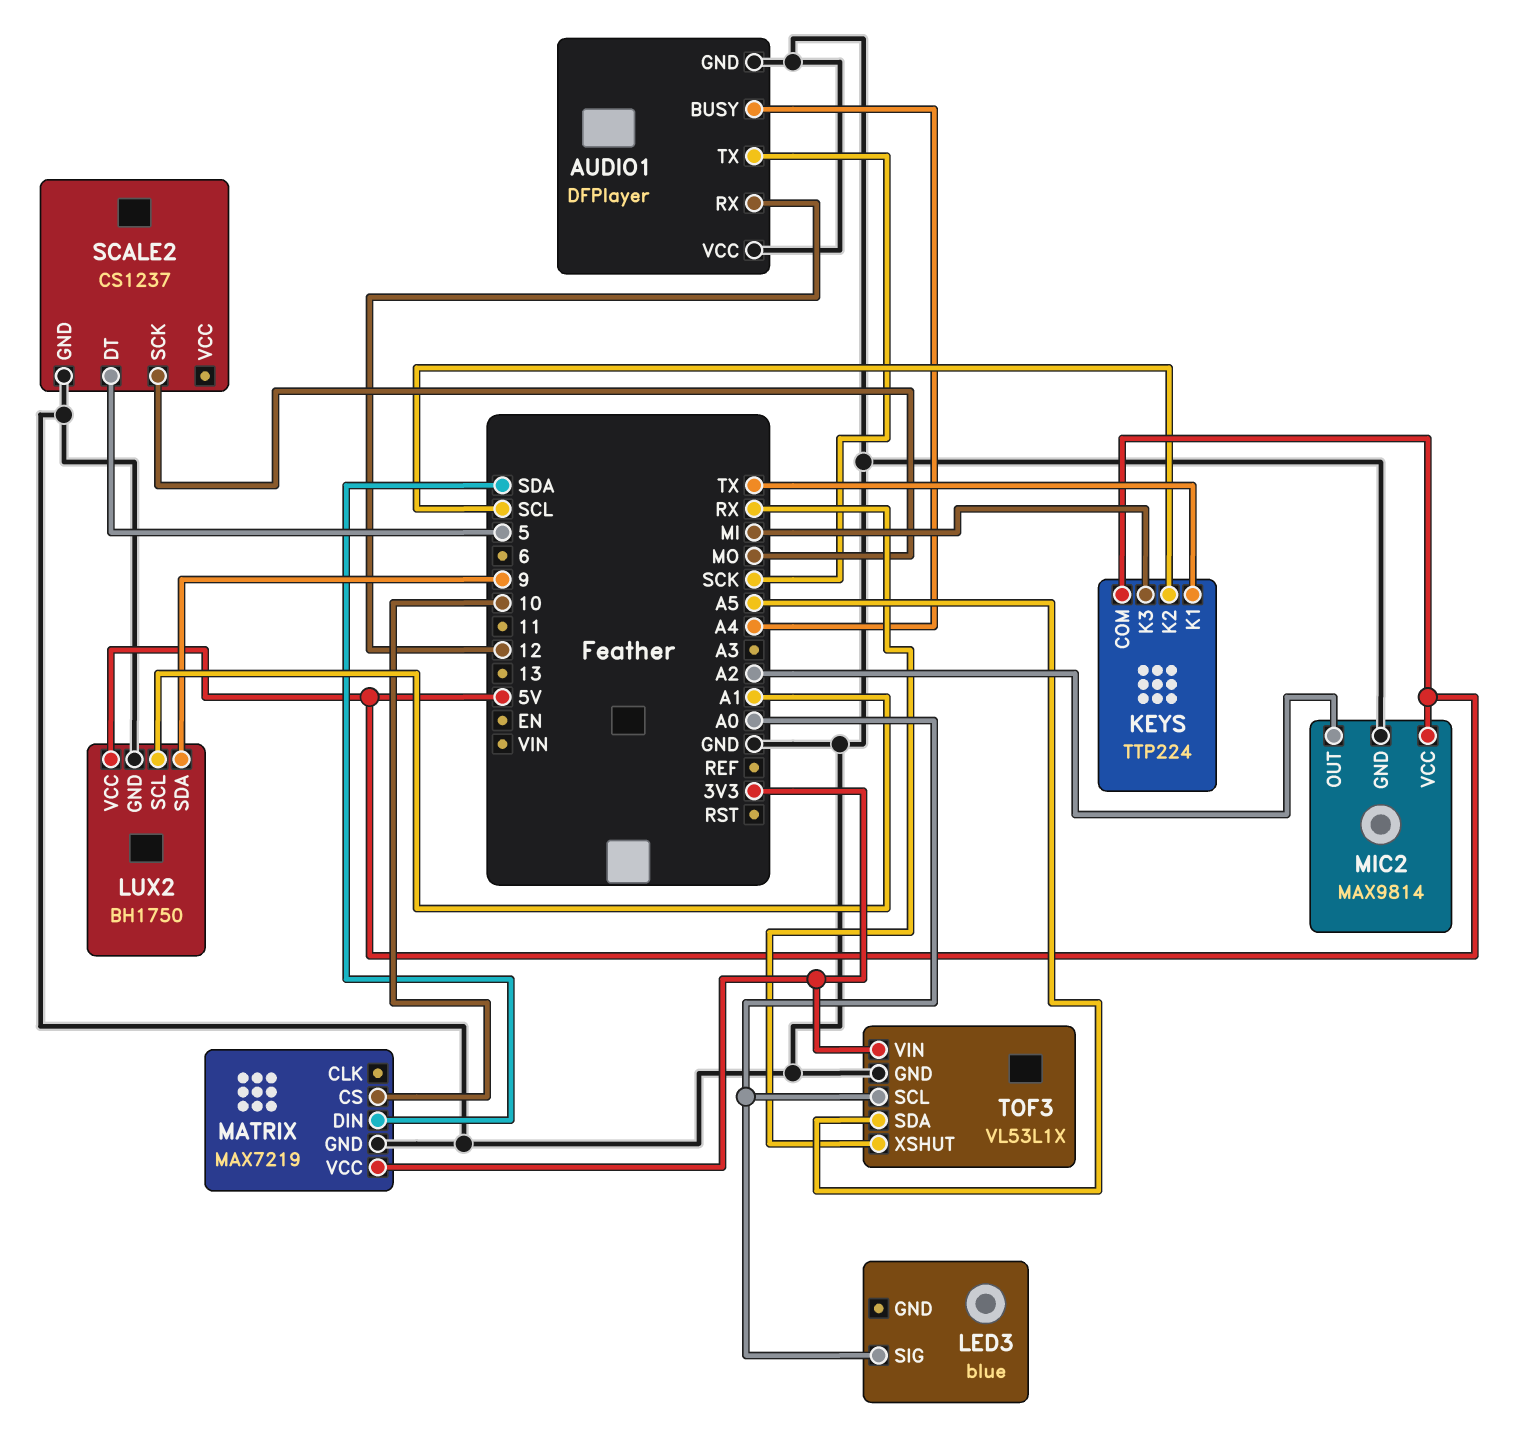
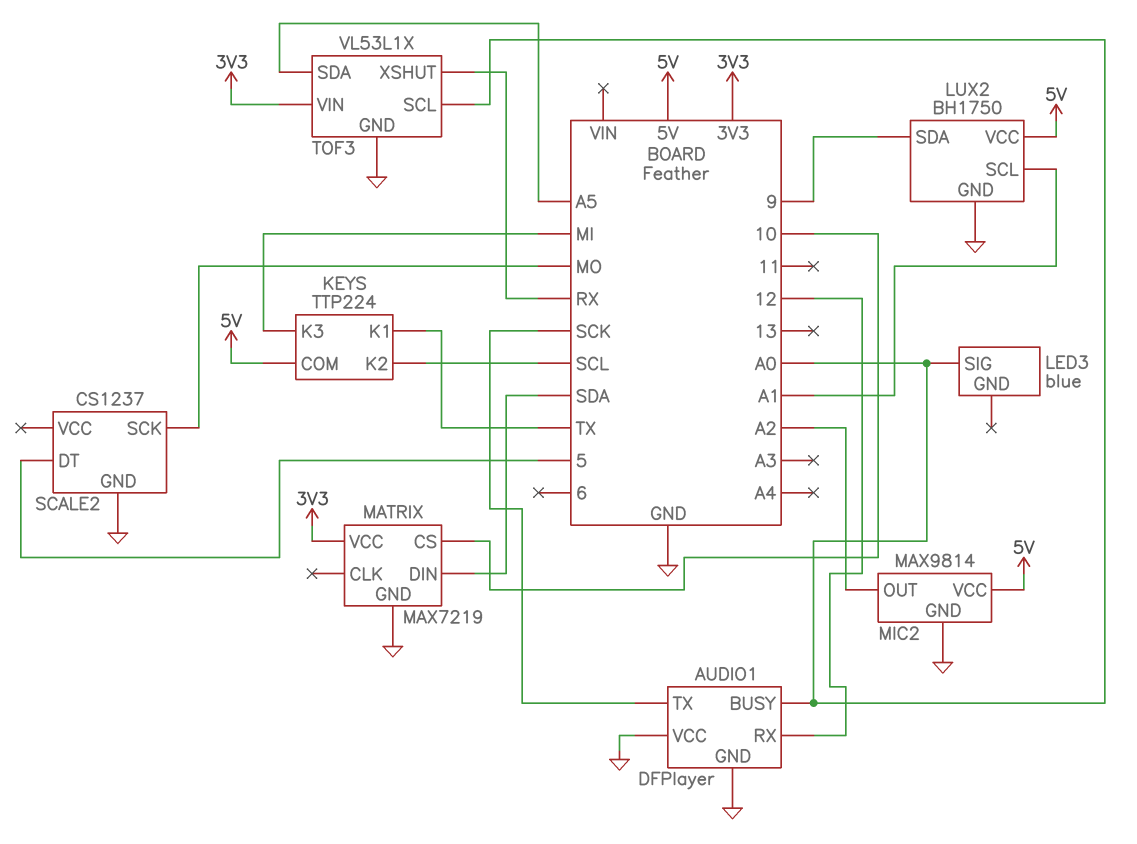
AUDIO1 pin BUSY: A4 -> A0

